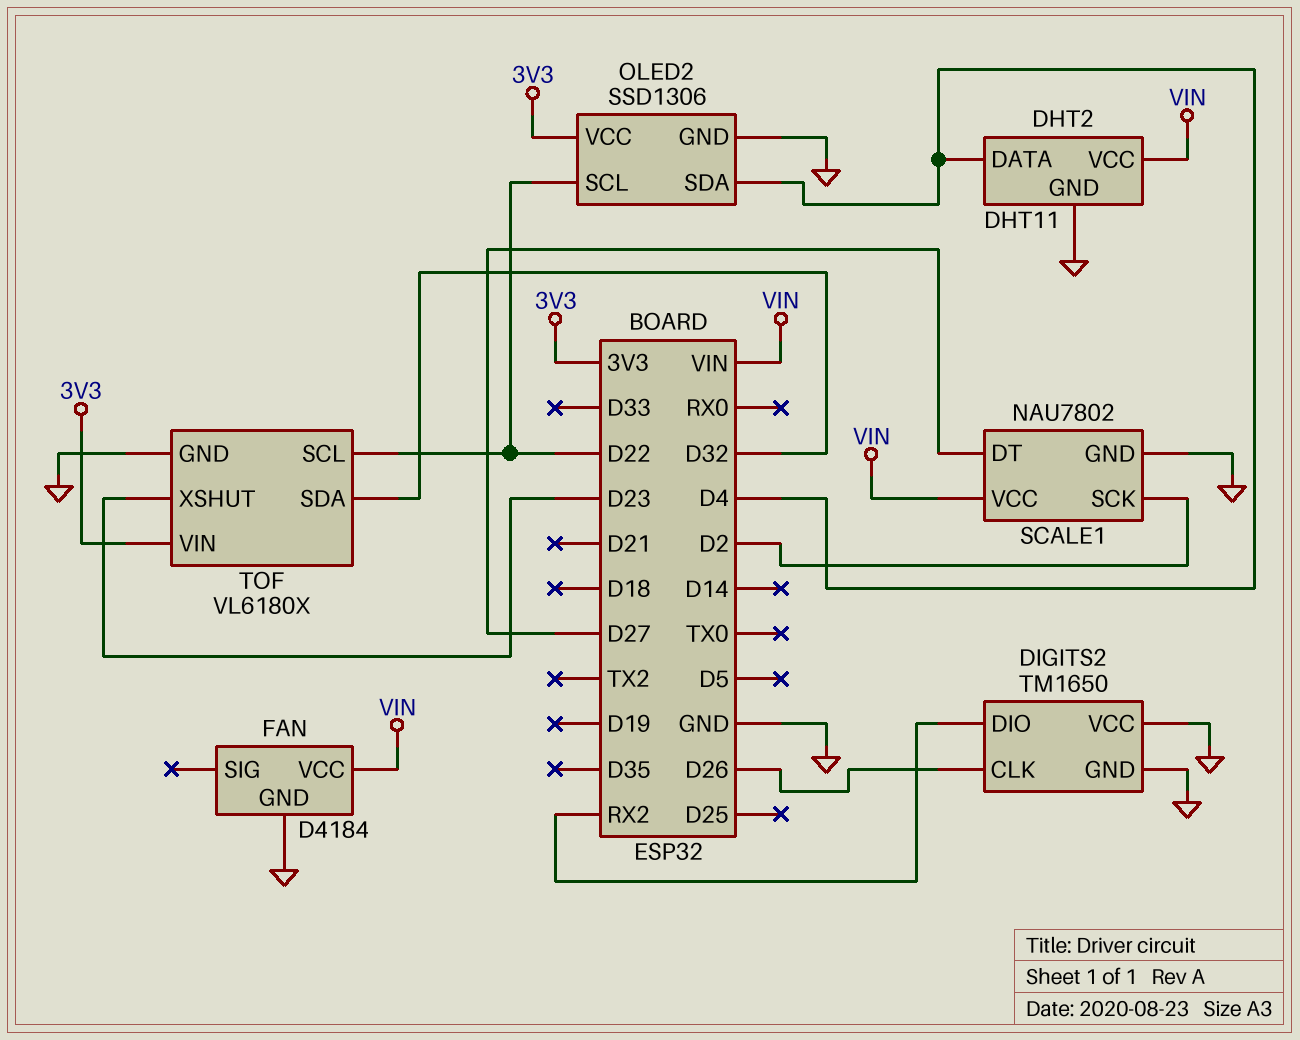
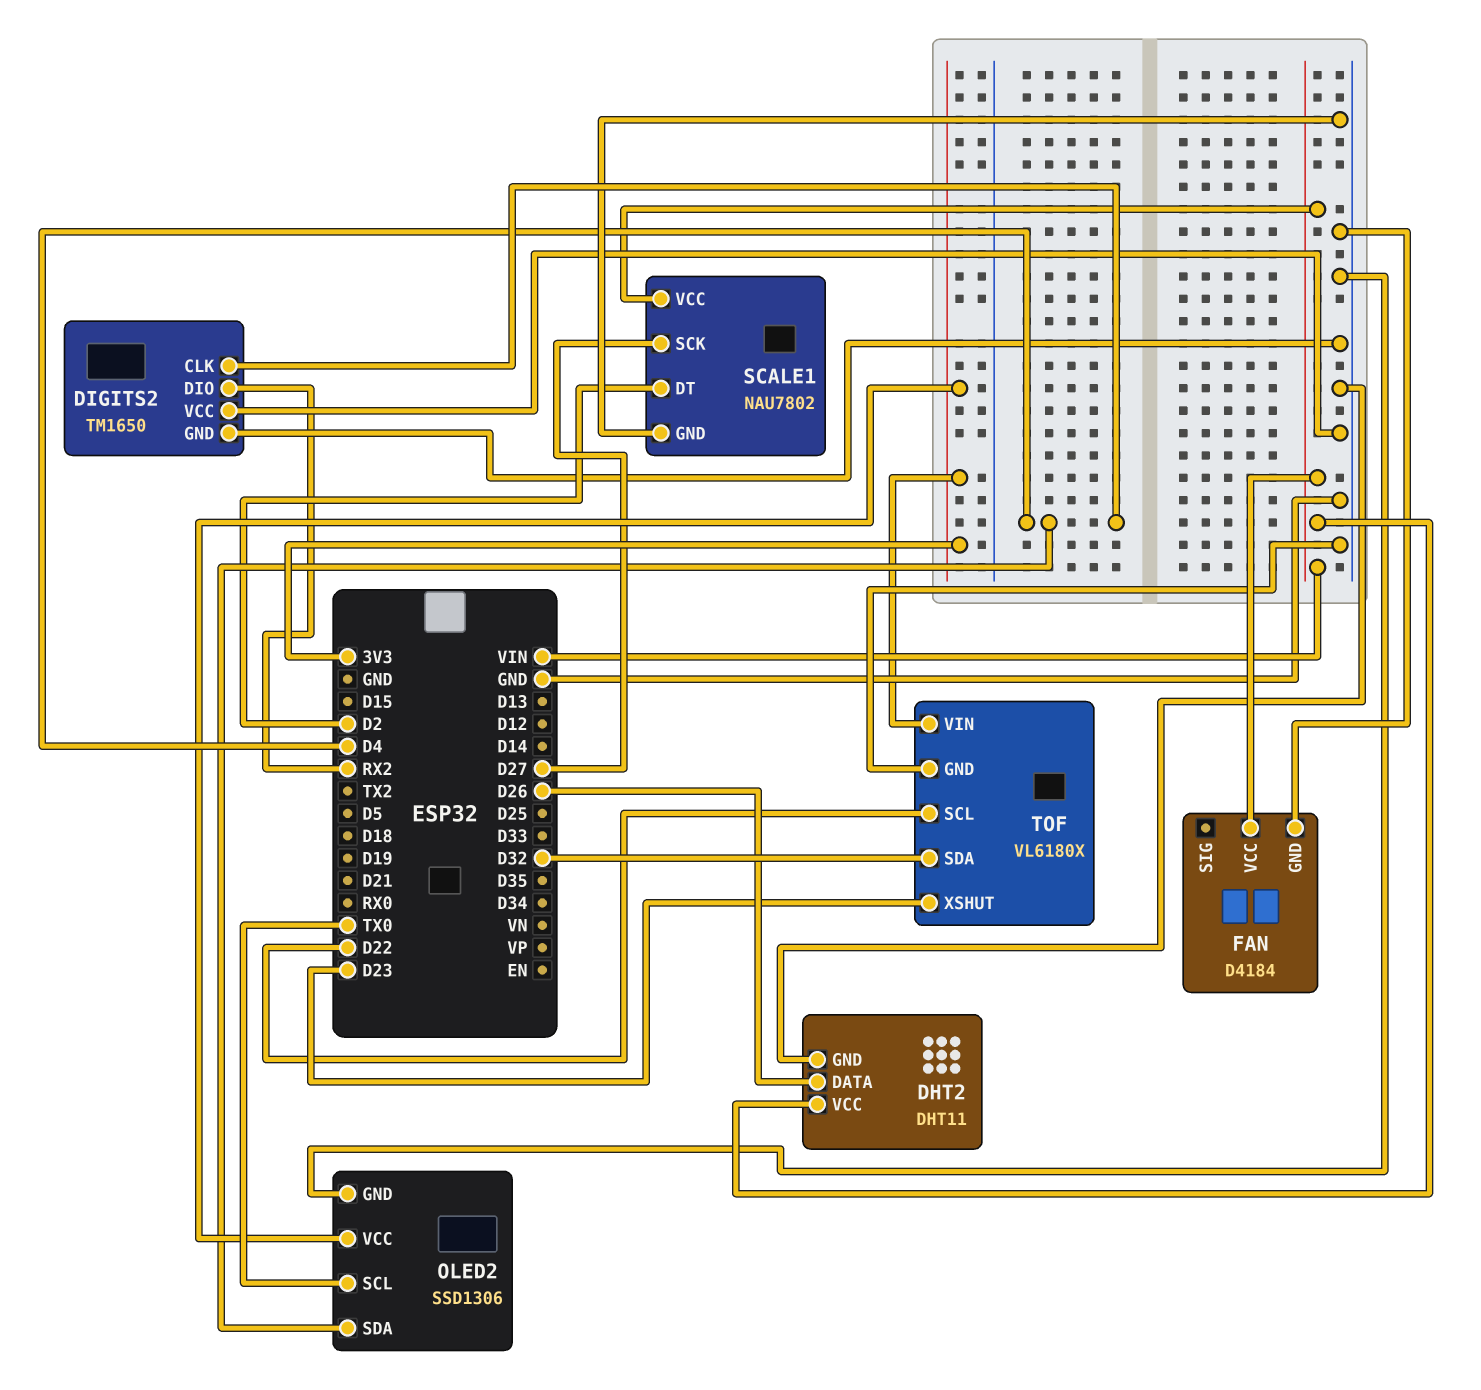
DHT2 pin DATA: D4 -> D26
DIGITS2 pin CLK: D26 -> D4
OLED2 pin SCL: D22 -> TX0
SCALE1 pin DT: D27 -> D2
SCALE1 pin SCK: D2 -> D27

